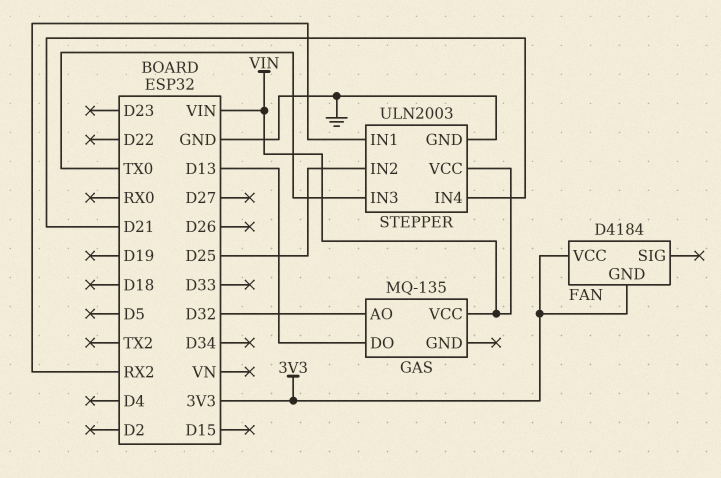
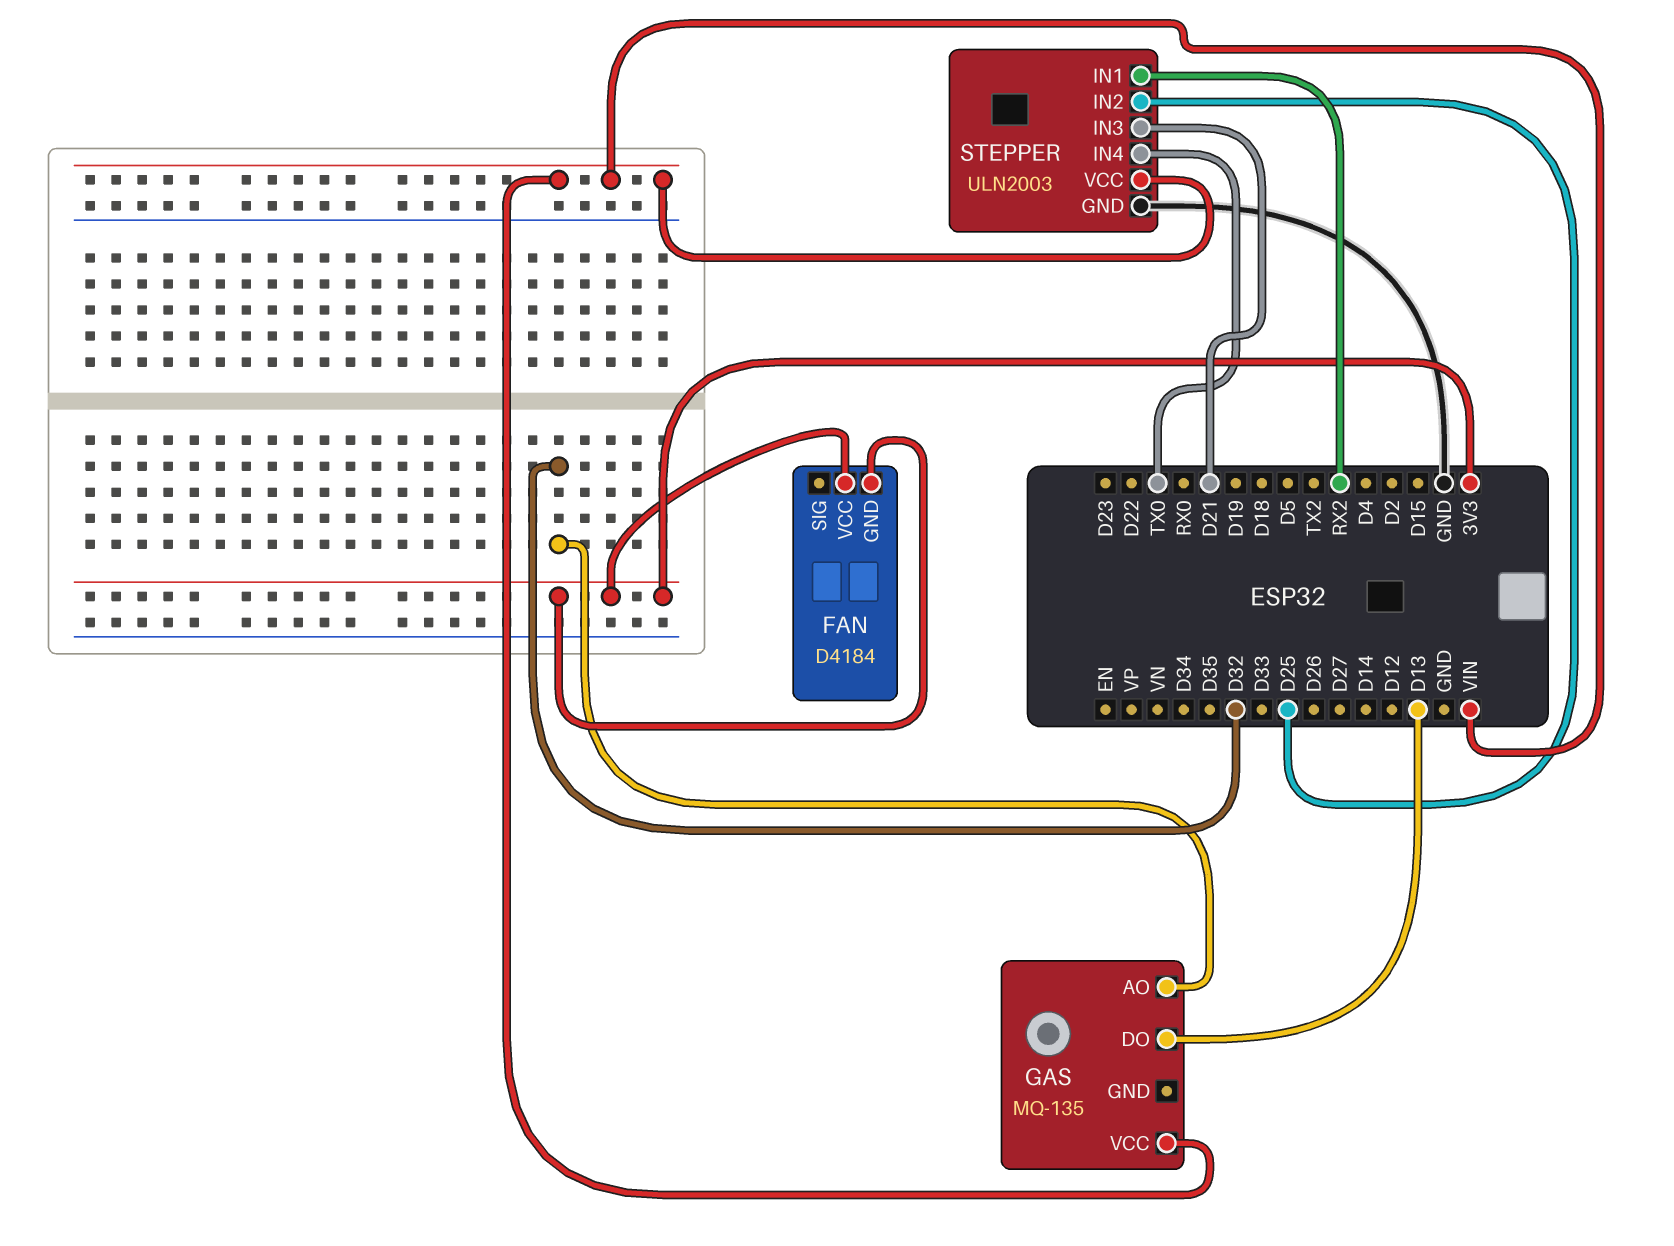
STEPPER pin IN3: TX0 -> D21
STEPPER pin IN4: D21 -> TX0

